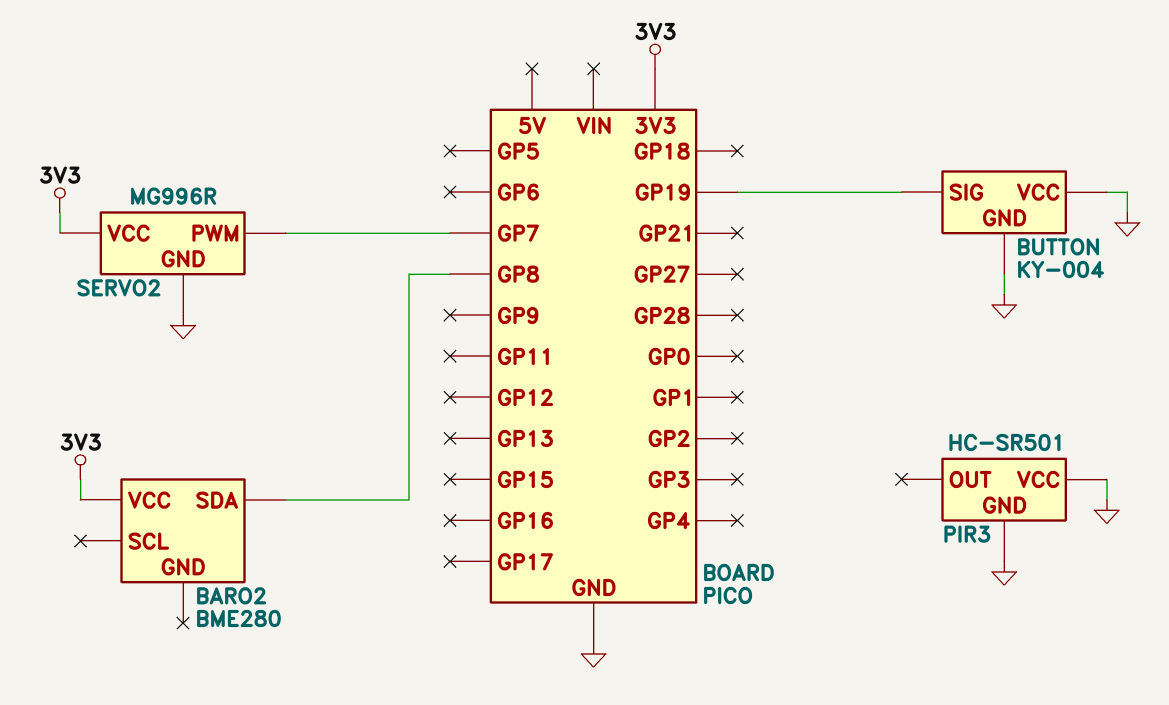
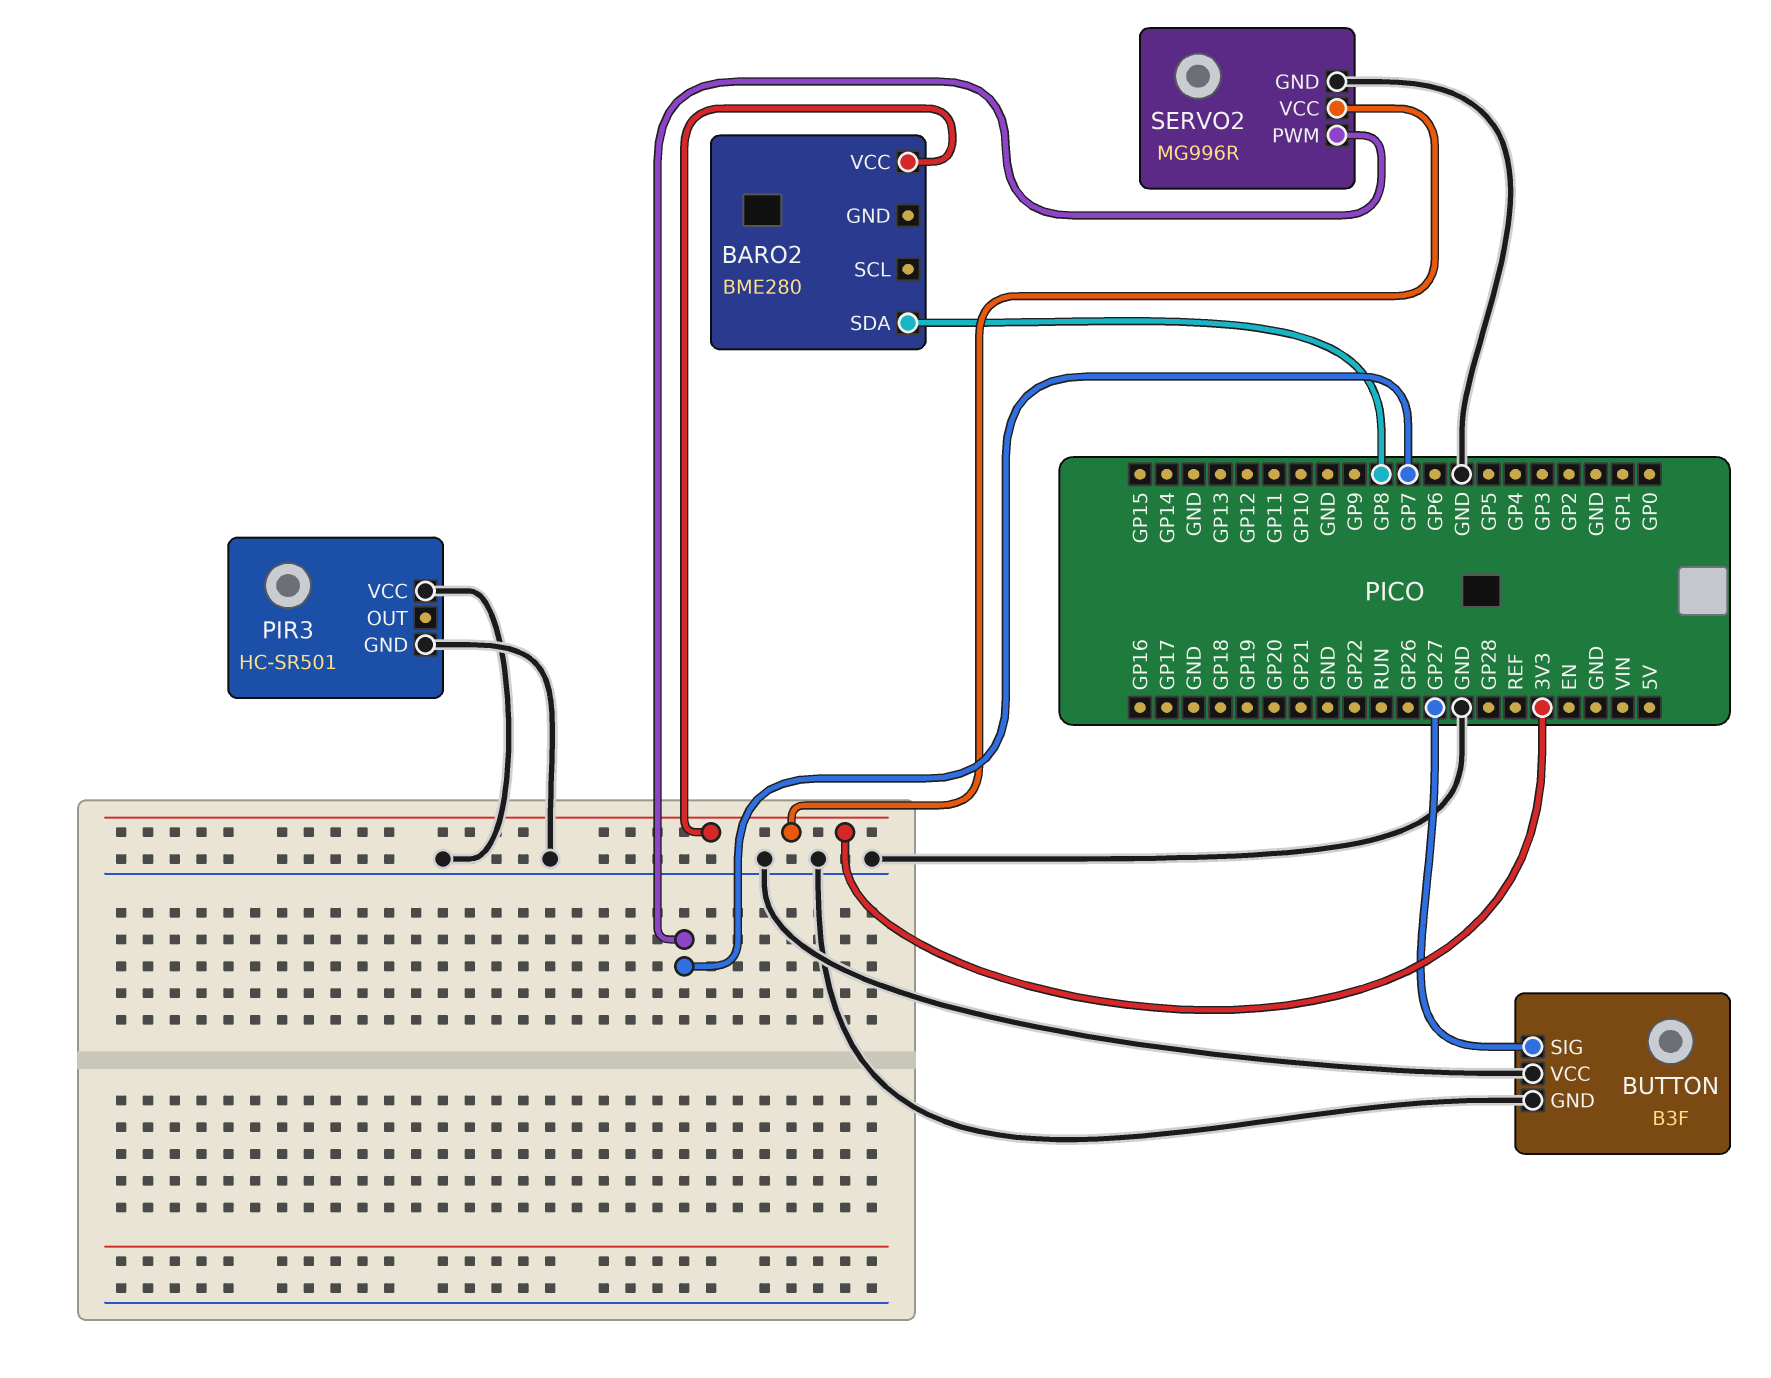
BUTTON: KY-004 -> B3F
BUTTON pin SIG: GP19 -> GP27

